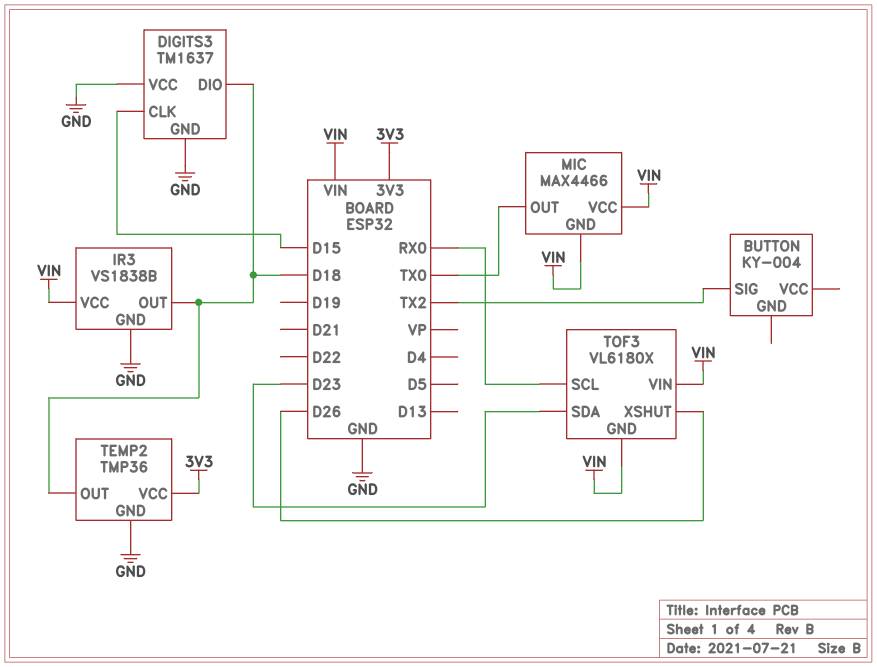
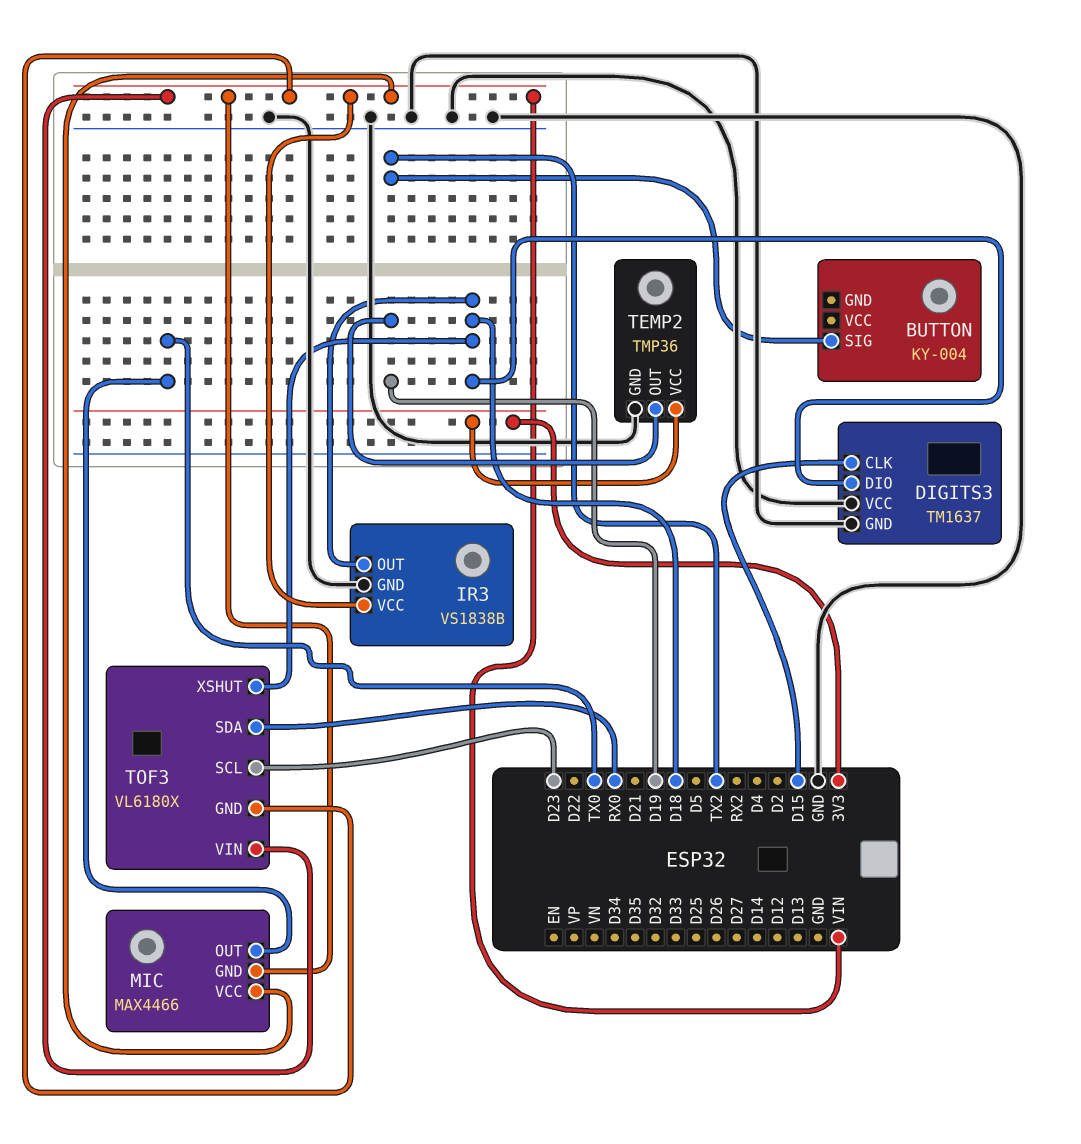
TEMP2 pin OUT: D18 -> D19
TOF3 pin SCL: RX0 -> D23
TOF3 pin SDA: D23 -> RX0
TOF3 pin XSHUT: D26 -> D18

